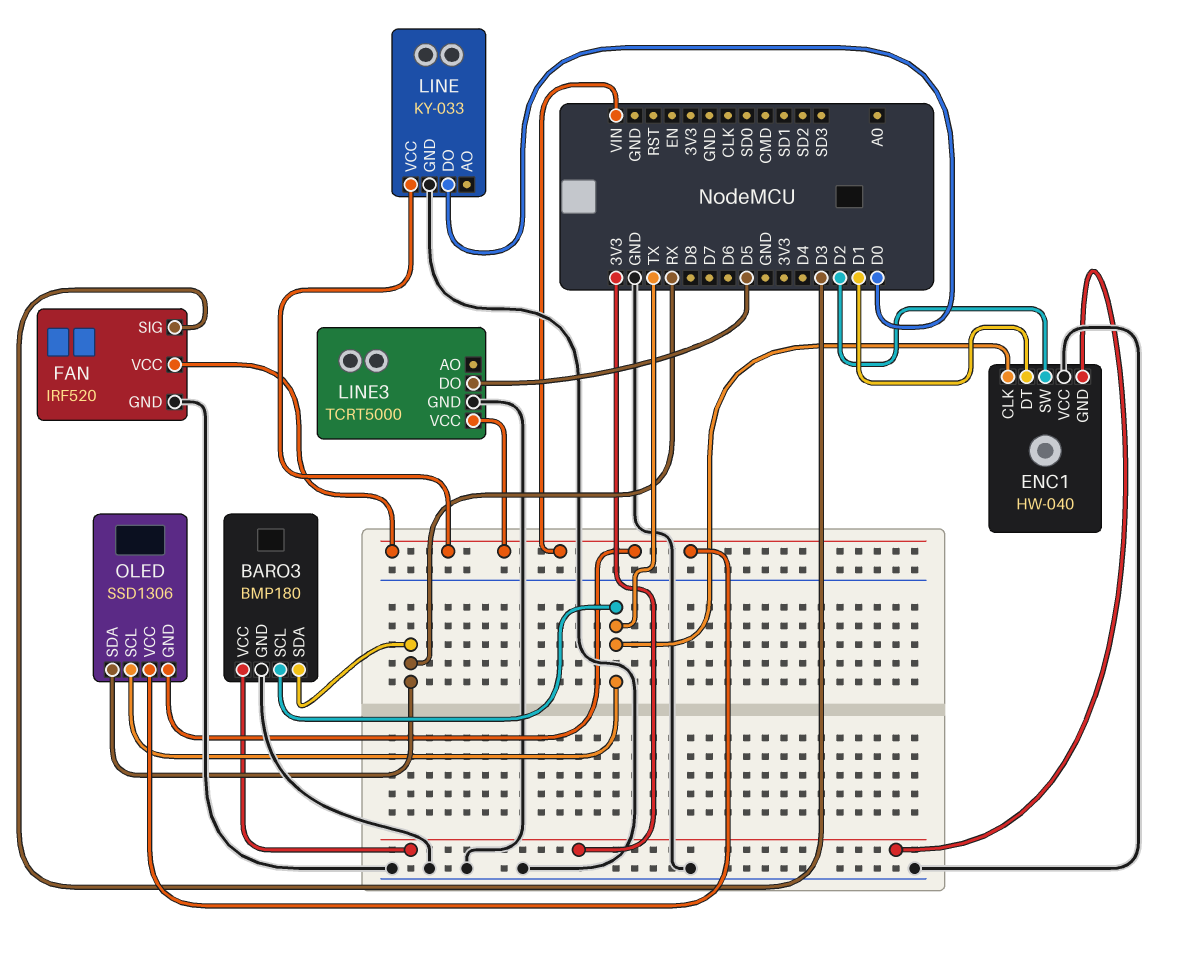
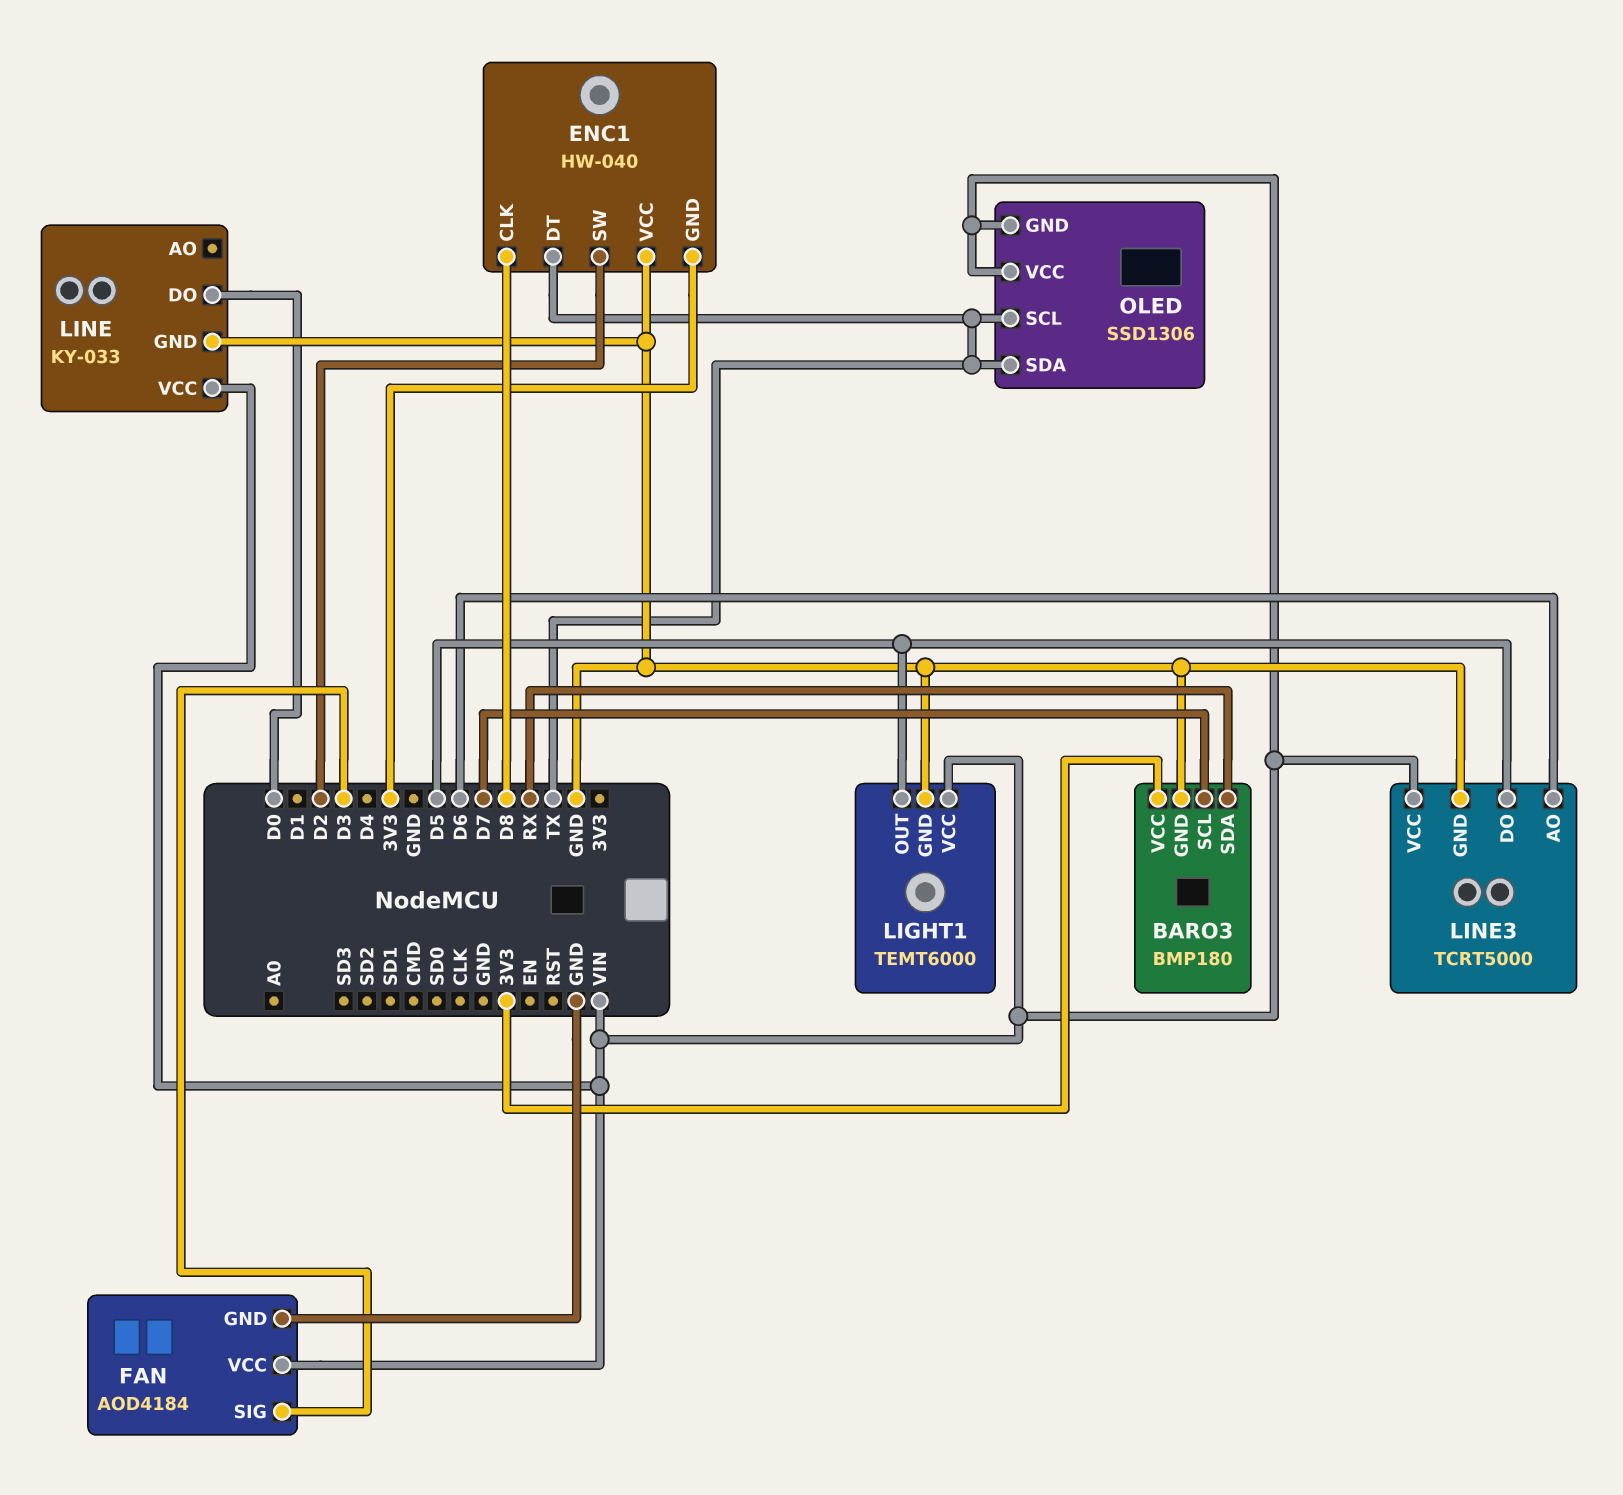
BARO3 pin SCL: TX -> D7
ENC1 pin CLK: TX -> D8
ENC1 pin DT: D1 -> TX
FAN: IRF520 -> AOD4184
LIGHT1: none -> TEMT6000
LIGHT1 pin GND: none -> GND
LIGHT1 pin OUT: none -> D5
LIGHT1 pin VCC: none -> VIN
LINE3 pin AO: none -> D6
OLED pin SDA: RX -> TX

